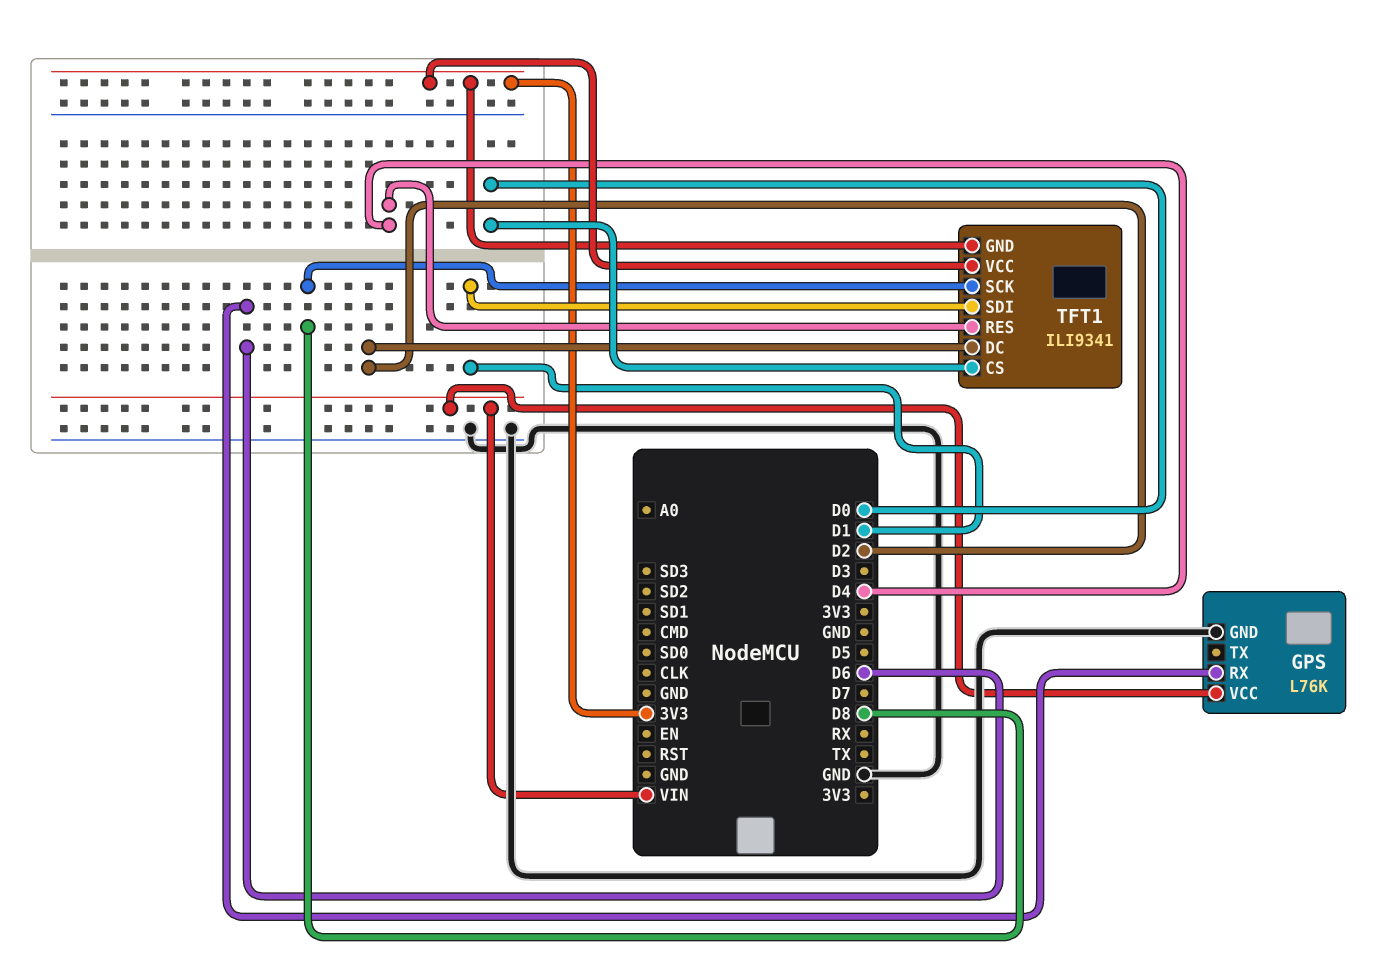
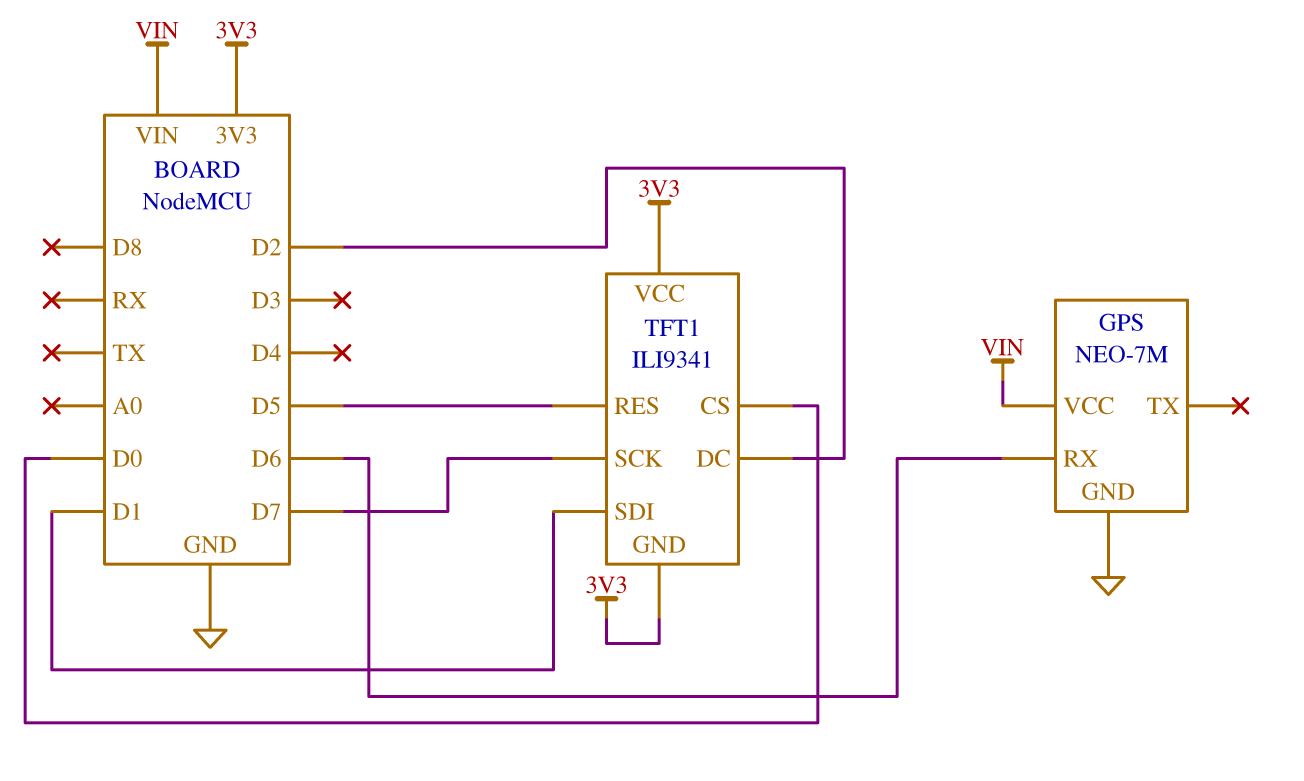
GPS: L76K -> NEO-7M
TFT1 pin RES: D4 -> D5
TFT1 pin SCK: D8 -> D7

